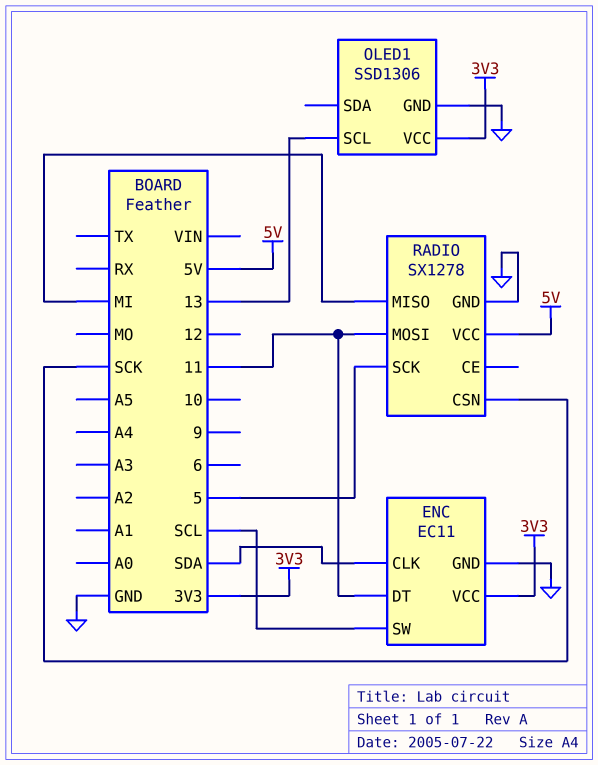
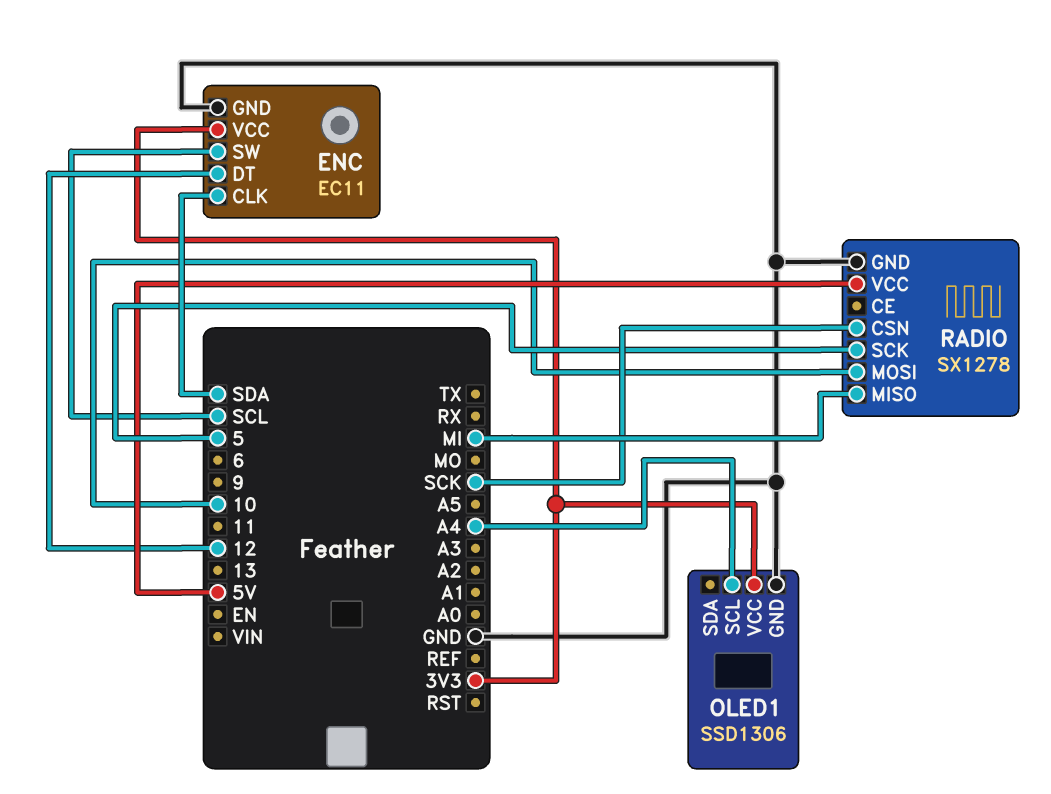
ENC pin DT: 11 -> 12
OLED1 pin SCL: 13 -> A4
RADIO pin MOSI: 11 -> 10

